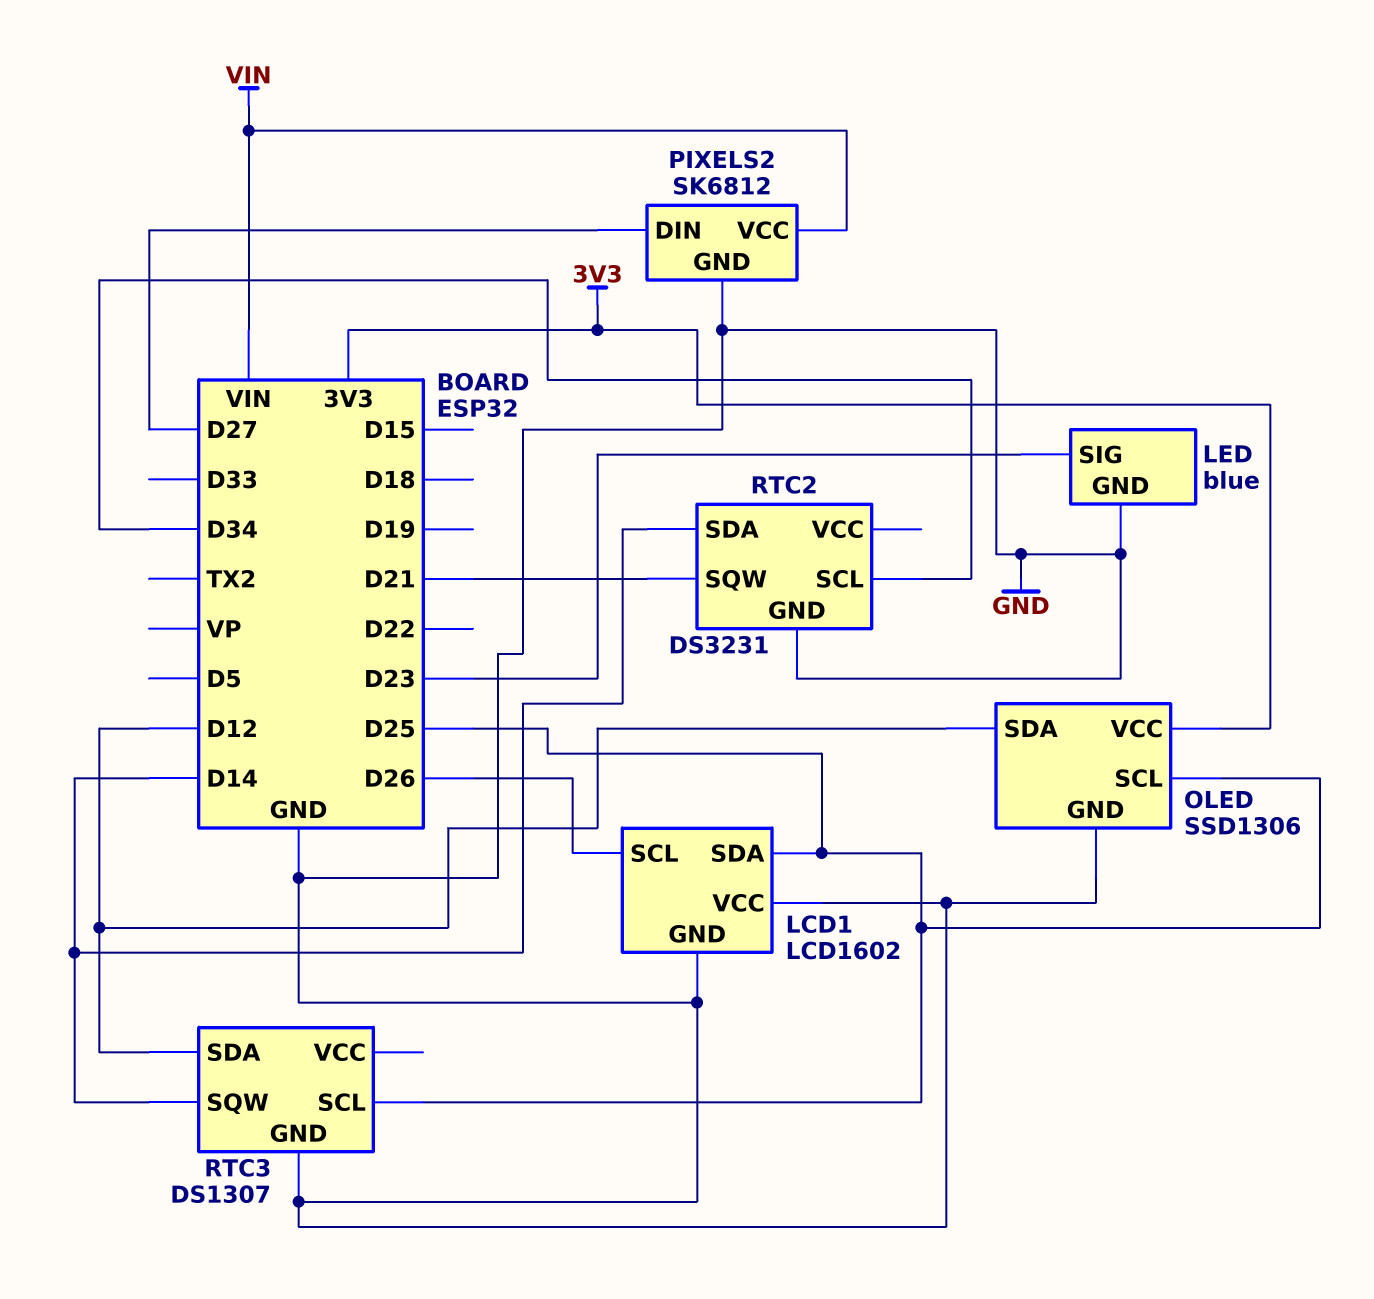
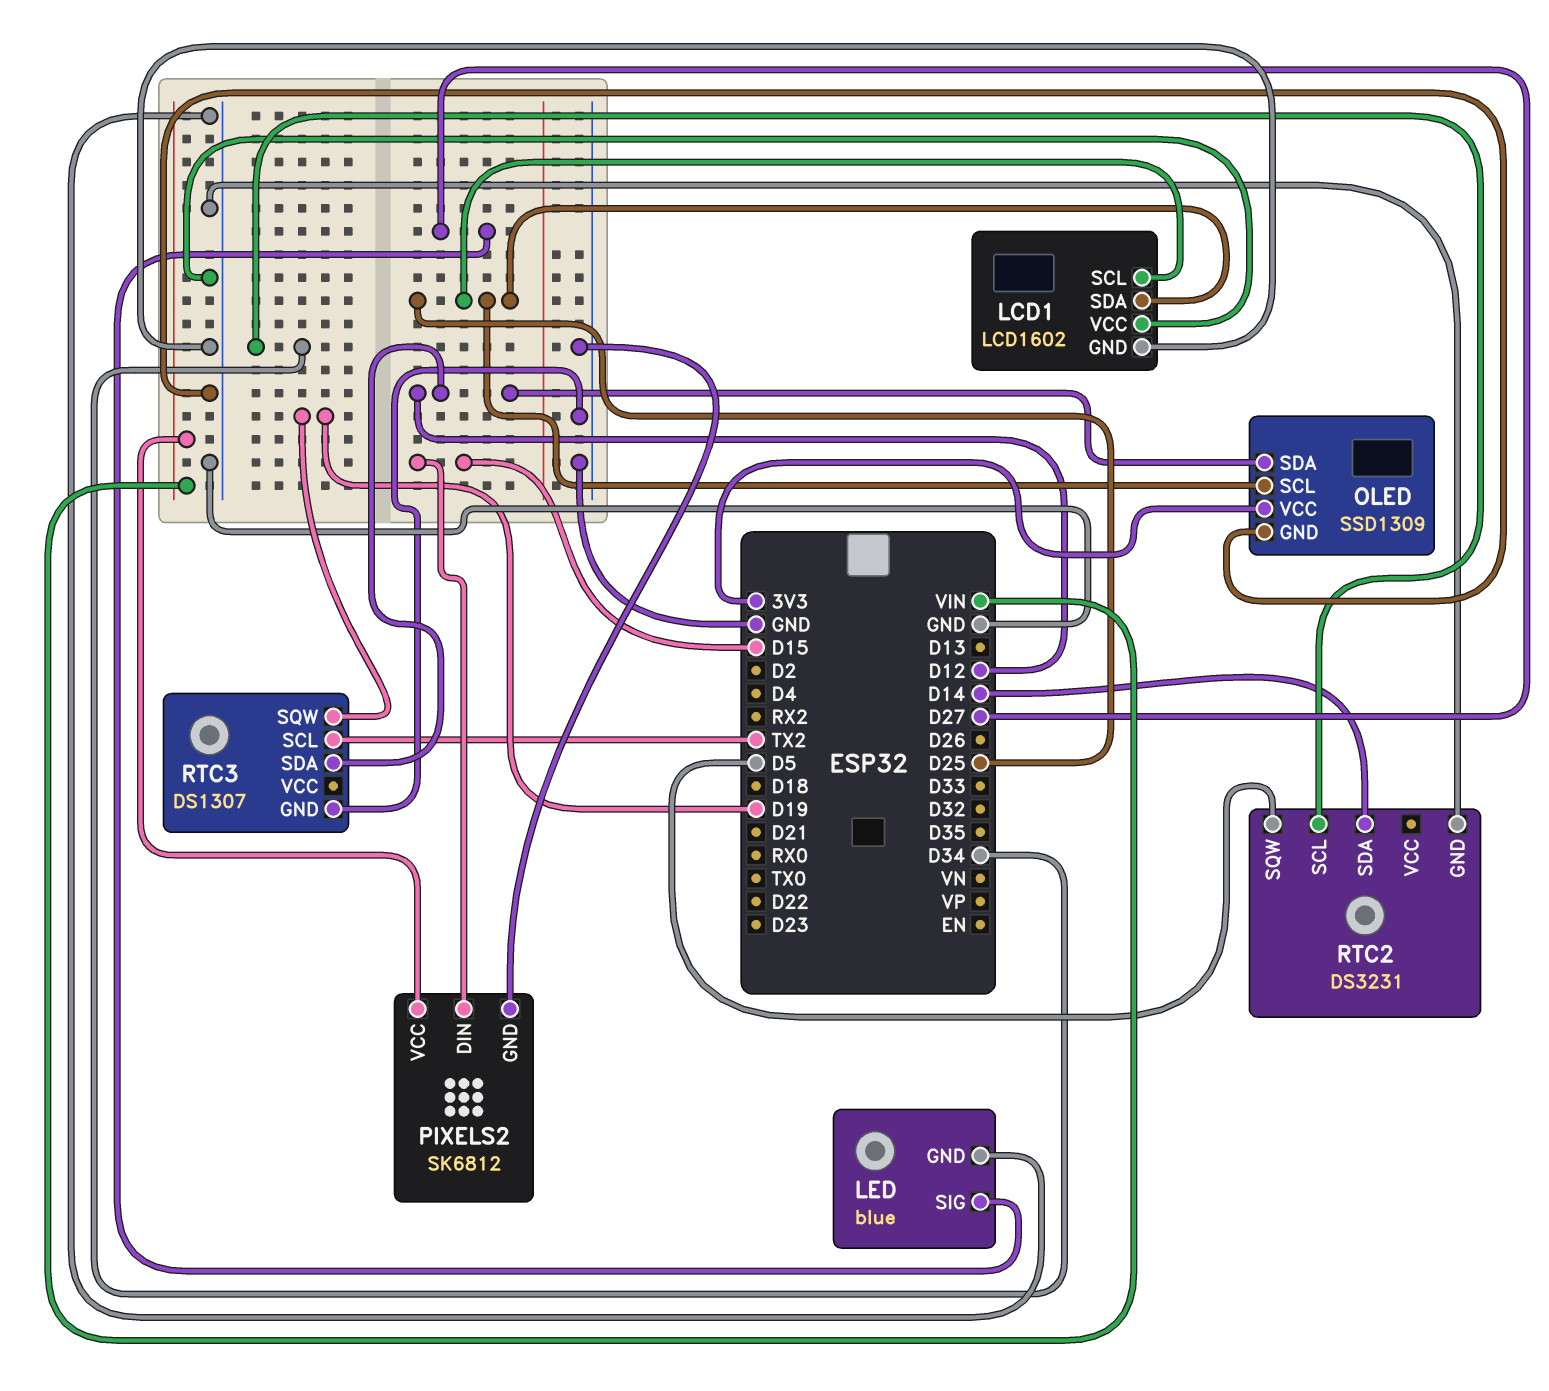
LCD1 pin SCL: D26 -> D25
LED pin SIG: D23 -> D27
OLED: SSD1306 -> SSD1309
PIXELS2 pin DIN: D27 -> D15
RTC2 pin SQW: D21 -> D5
RTC3 pin SCL: D25 -> TX2
RTC3 pin SQW: D14 -> D19

